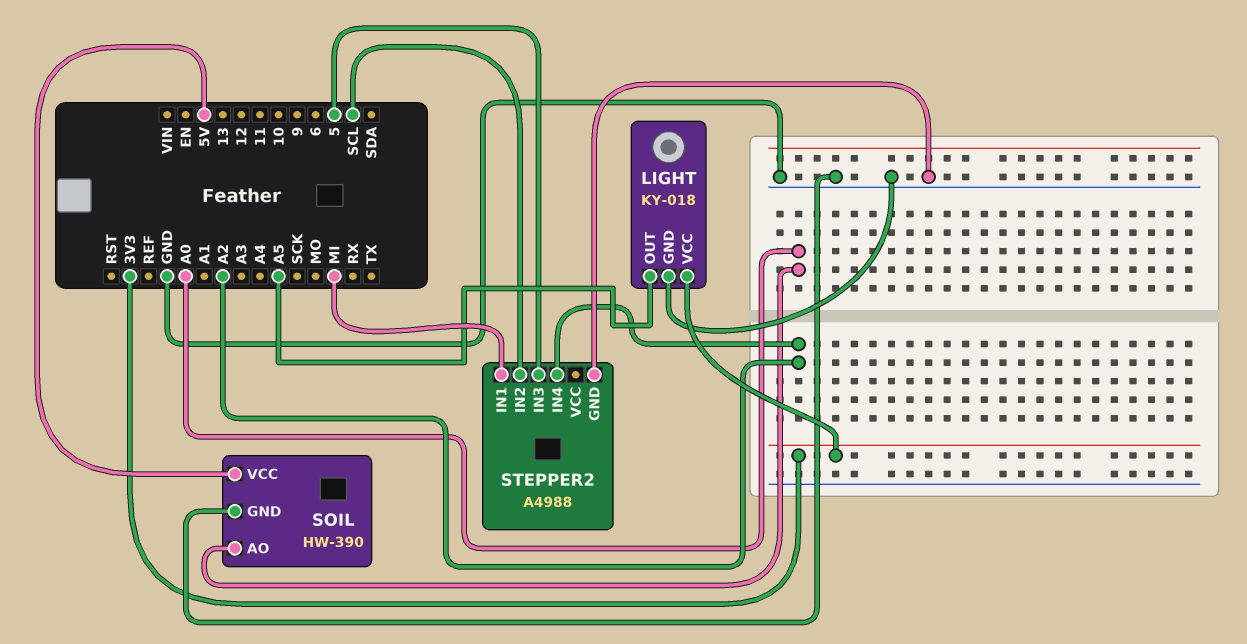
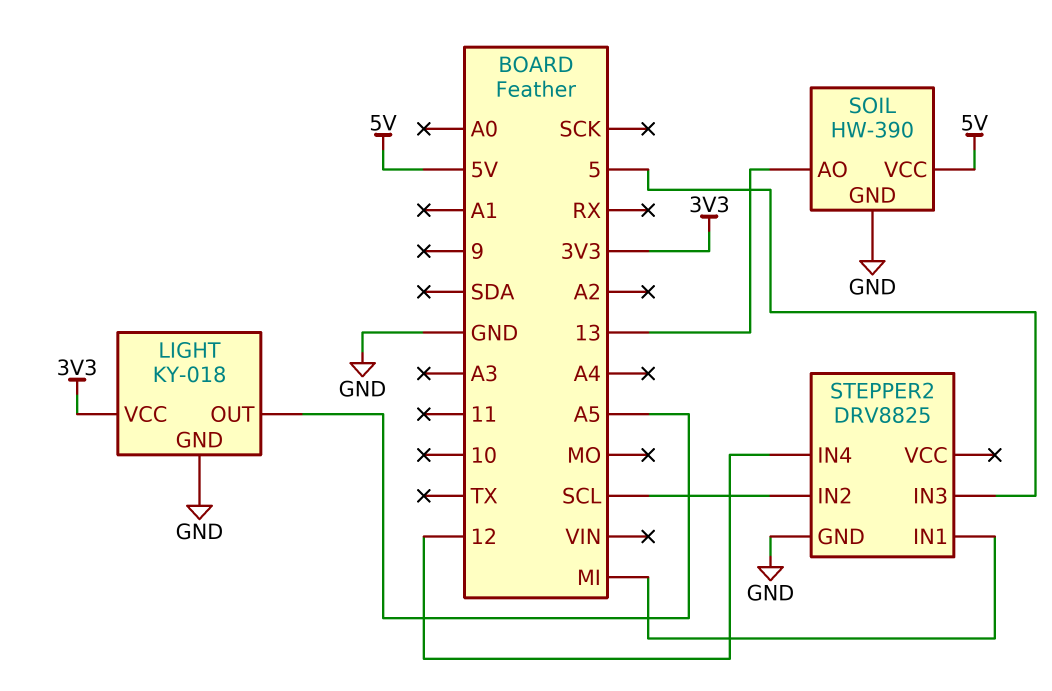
SOIL pin AO: A0 -> 13
STEPPER2: A4988 -> DRV8825
STEPPER2 pin IN4: A2 -> 12

